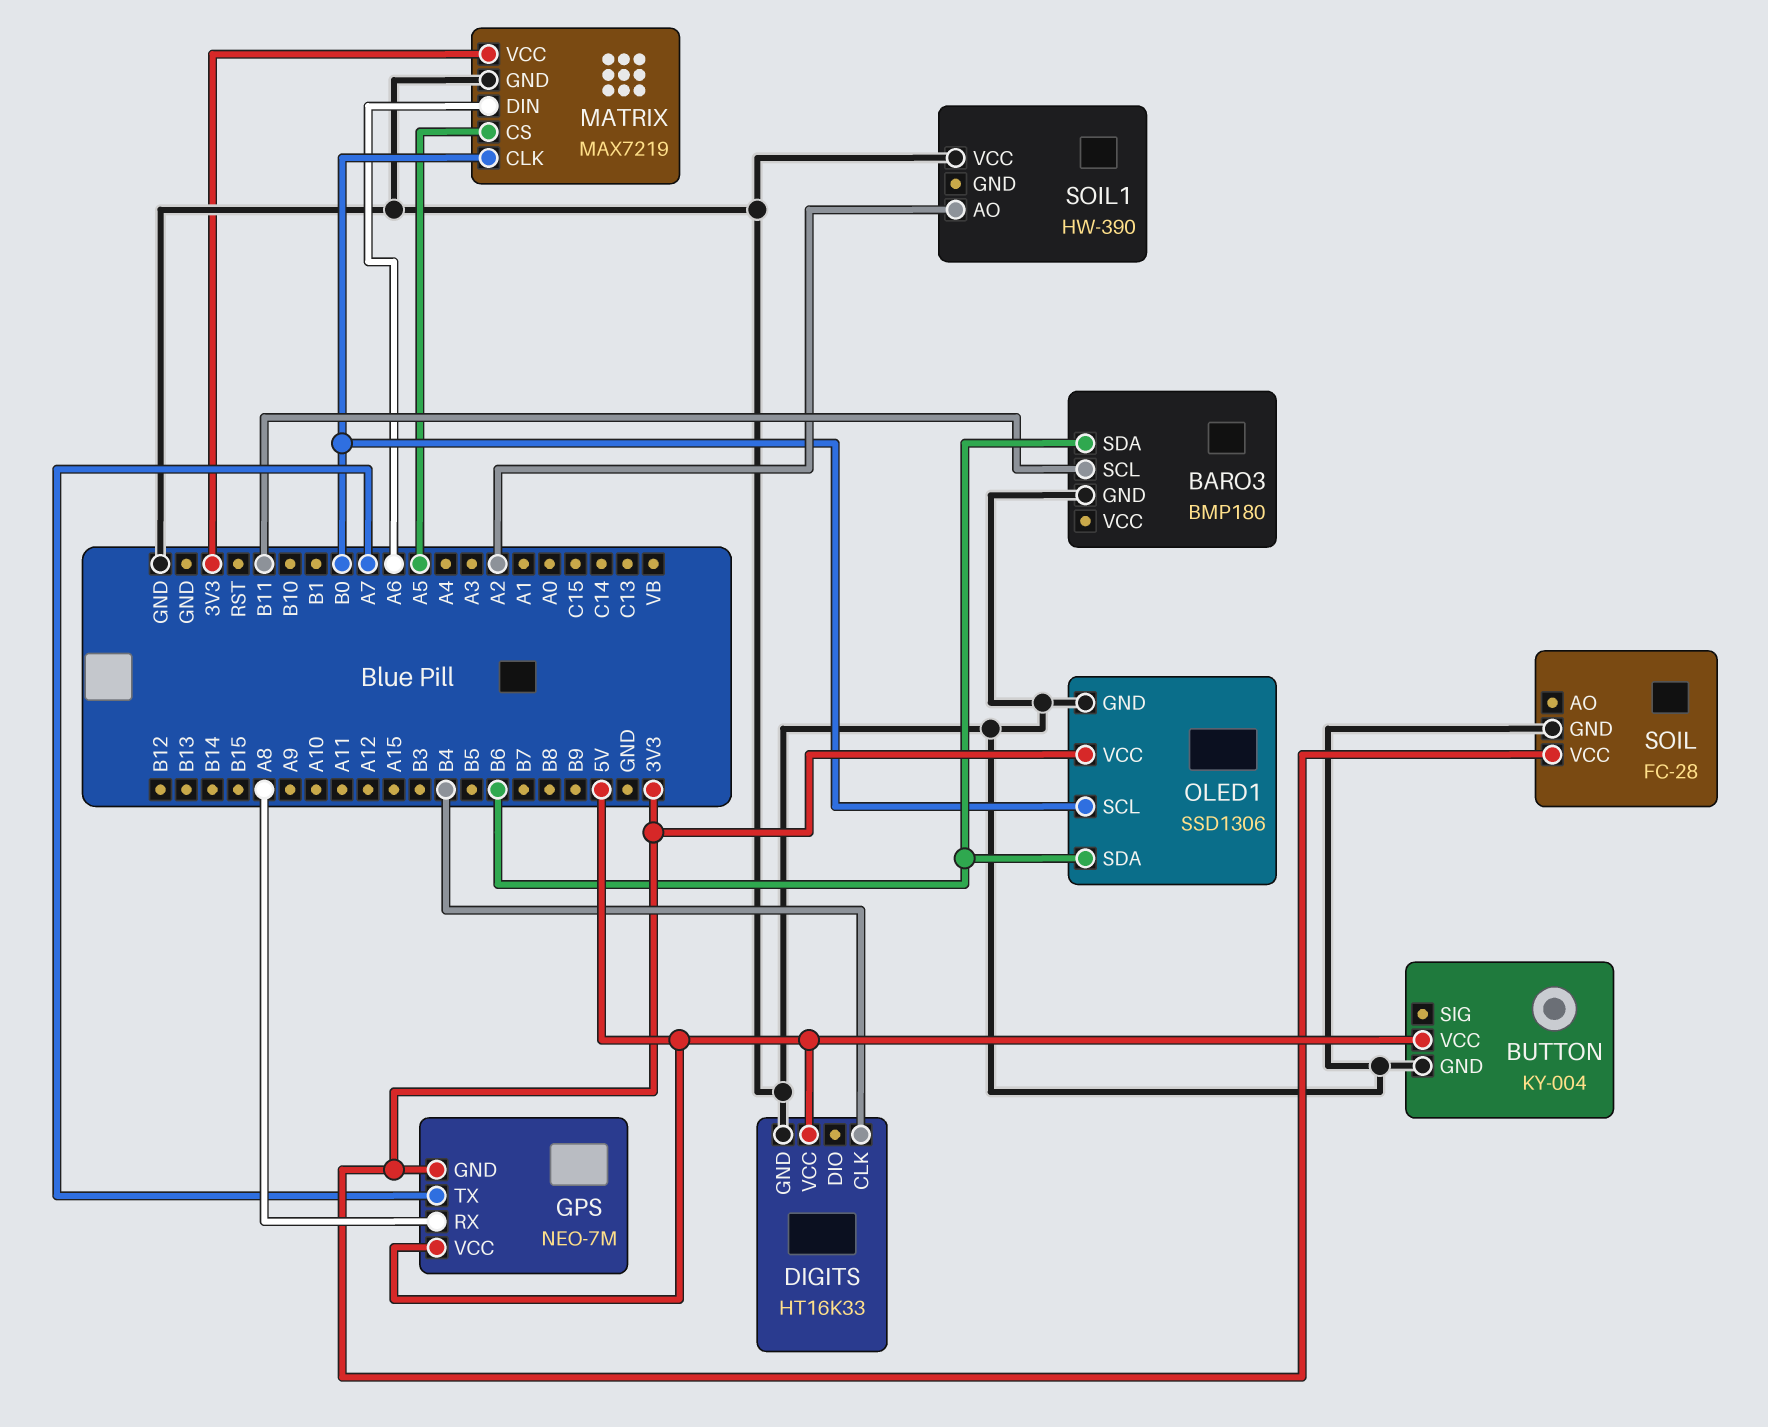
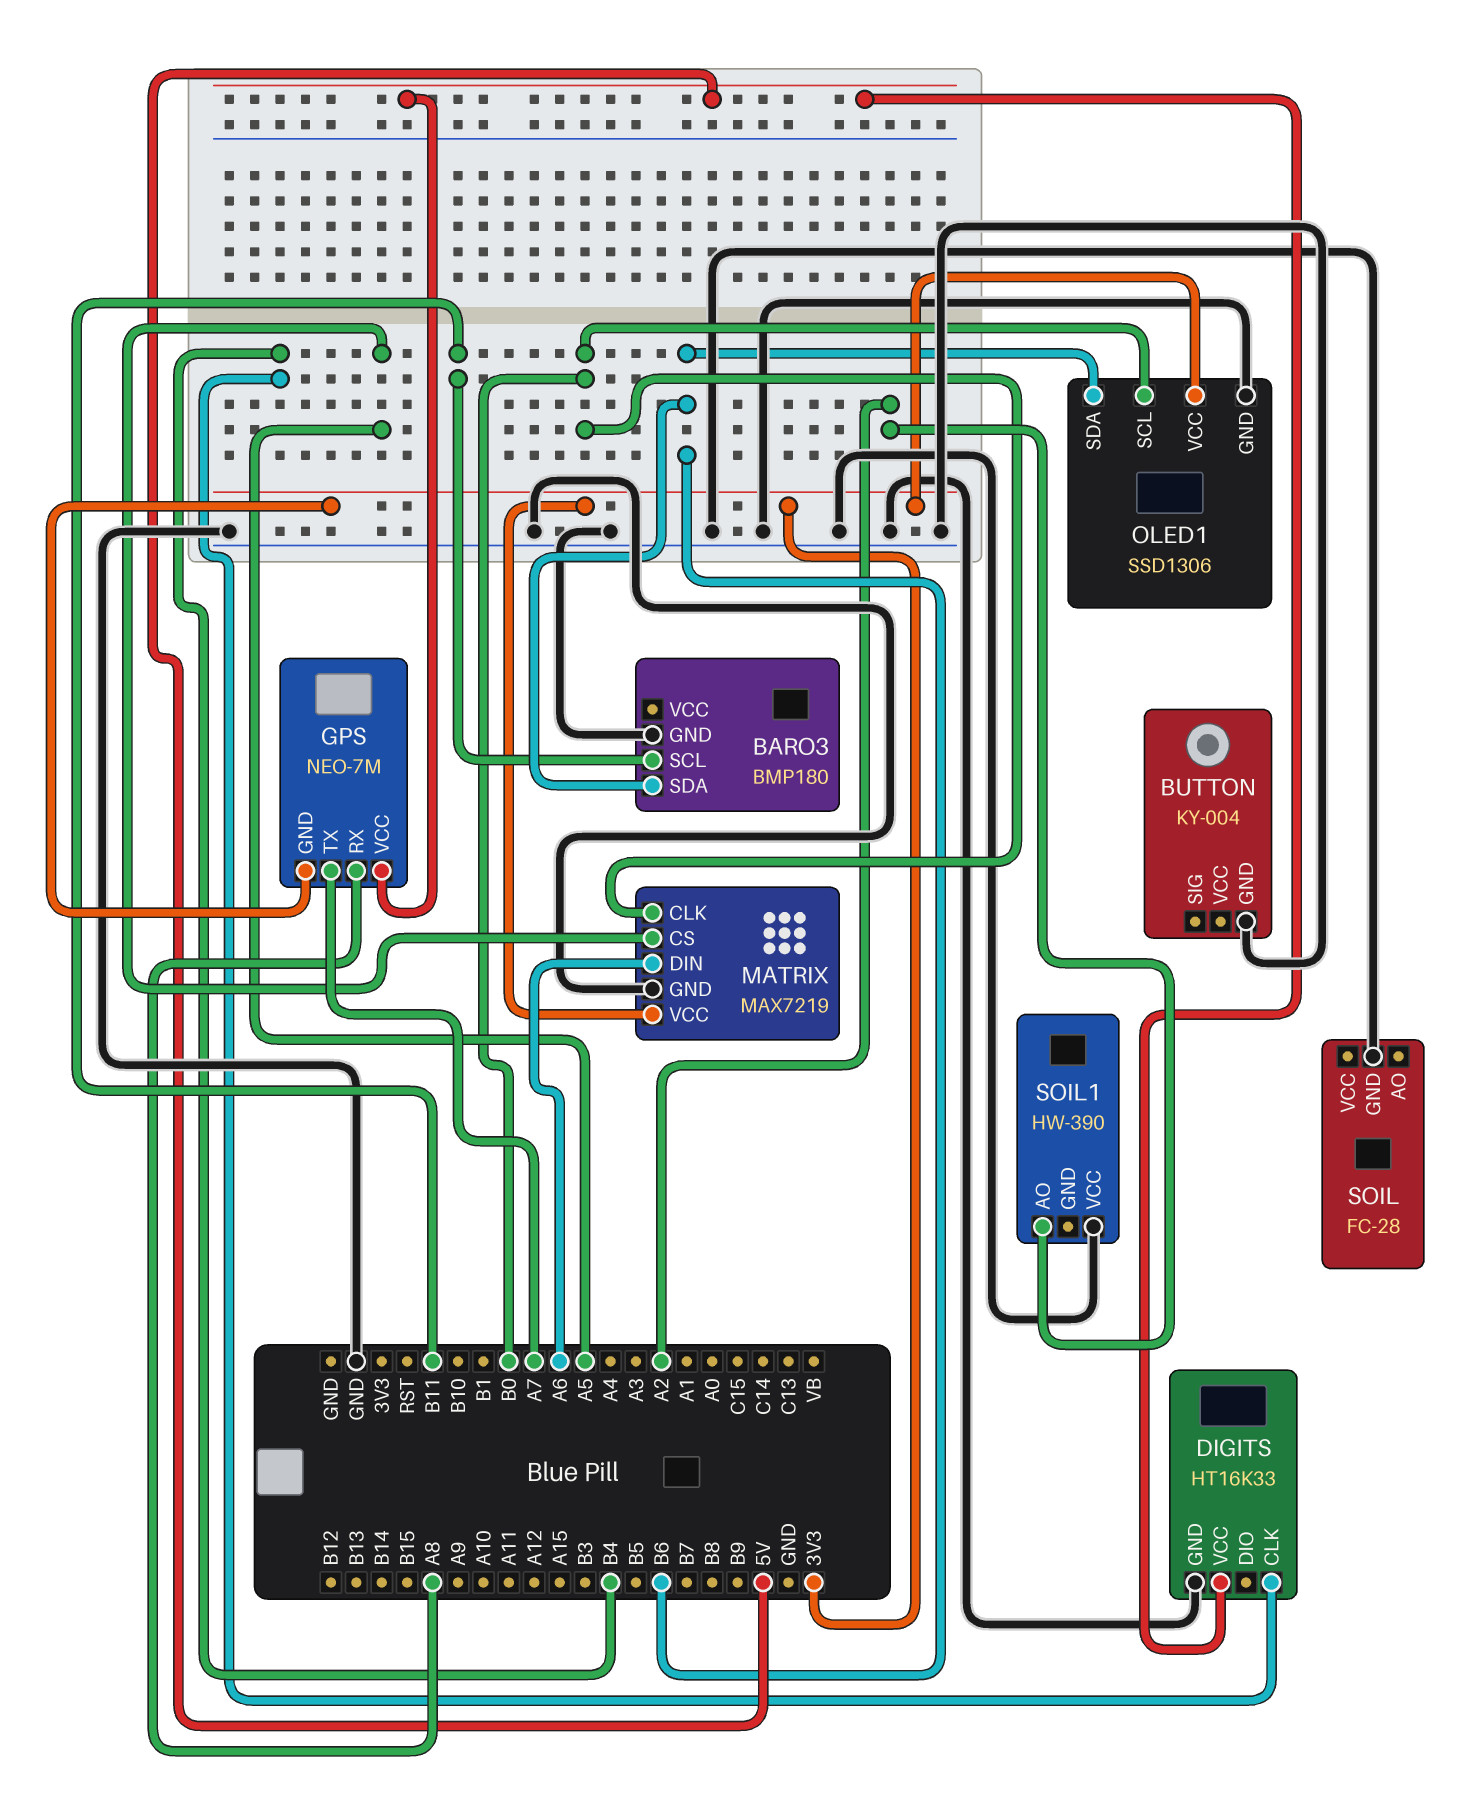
BUTTON pin VCC: 5V -> none
SOIL pin VCC: 3V3 -> none

